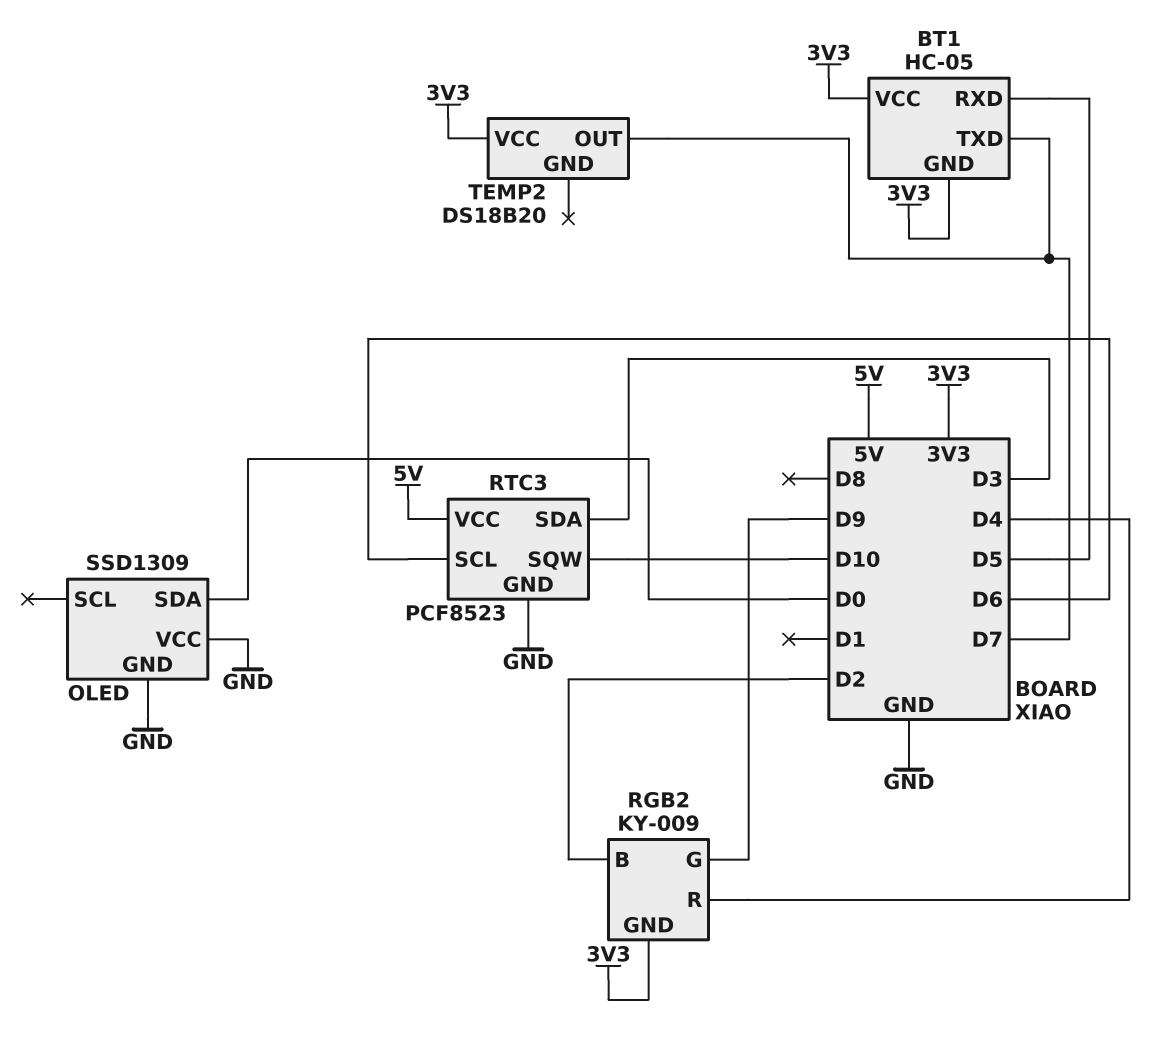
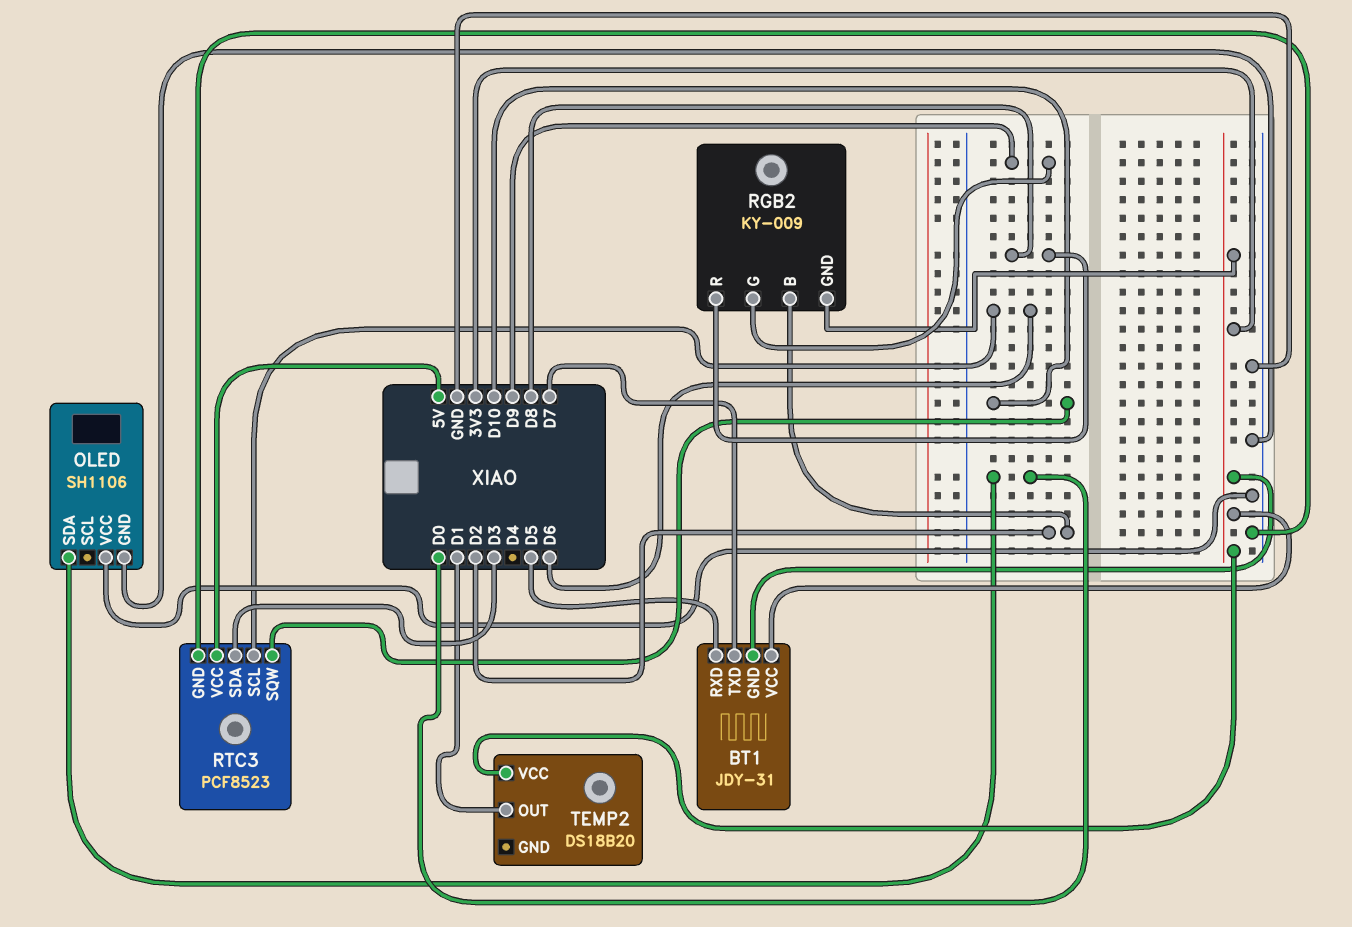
BT1: HC-05 -> JDY-31
OLED: SSD1309 -> SH1106
RGB2 pin R: D4 -> D8
TEMP2 pin OUT: D7 -> D1

